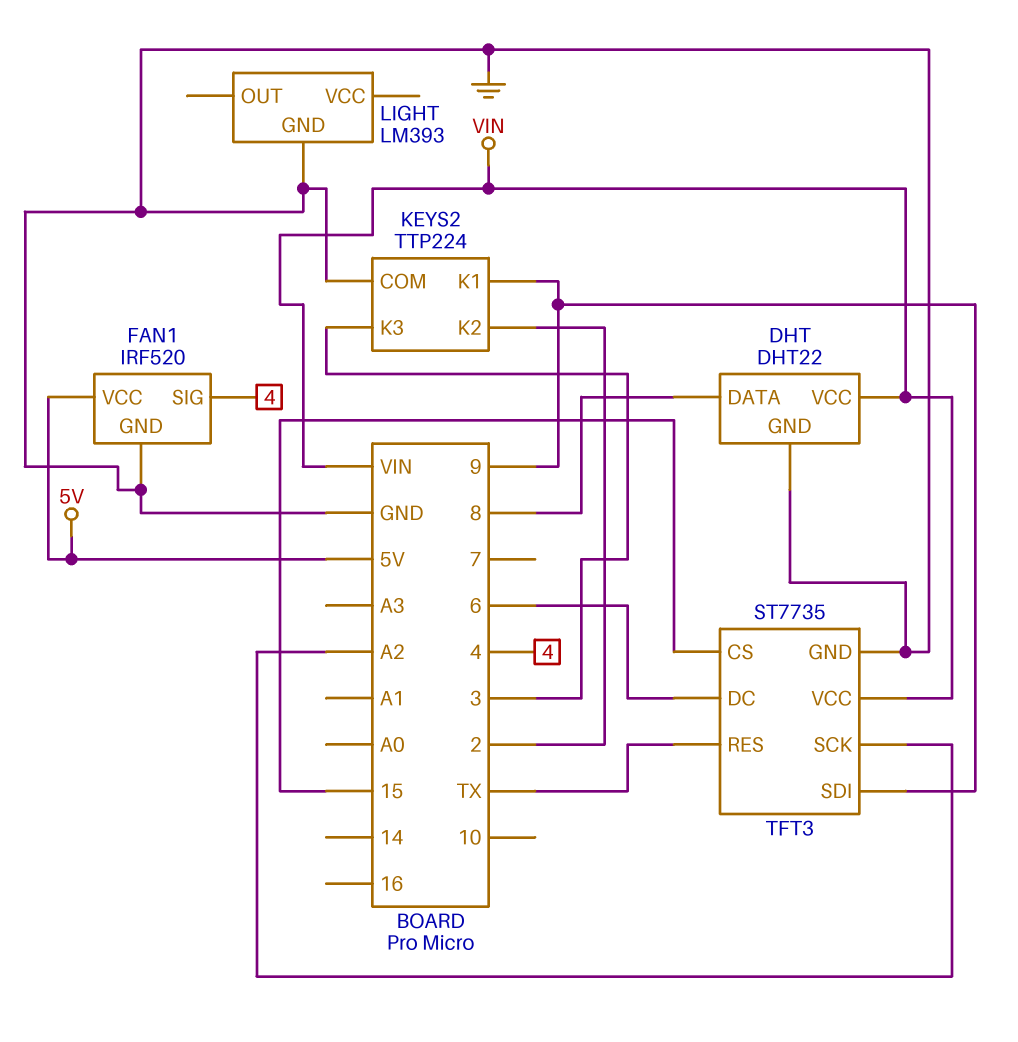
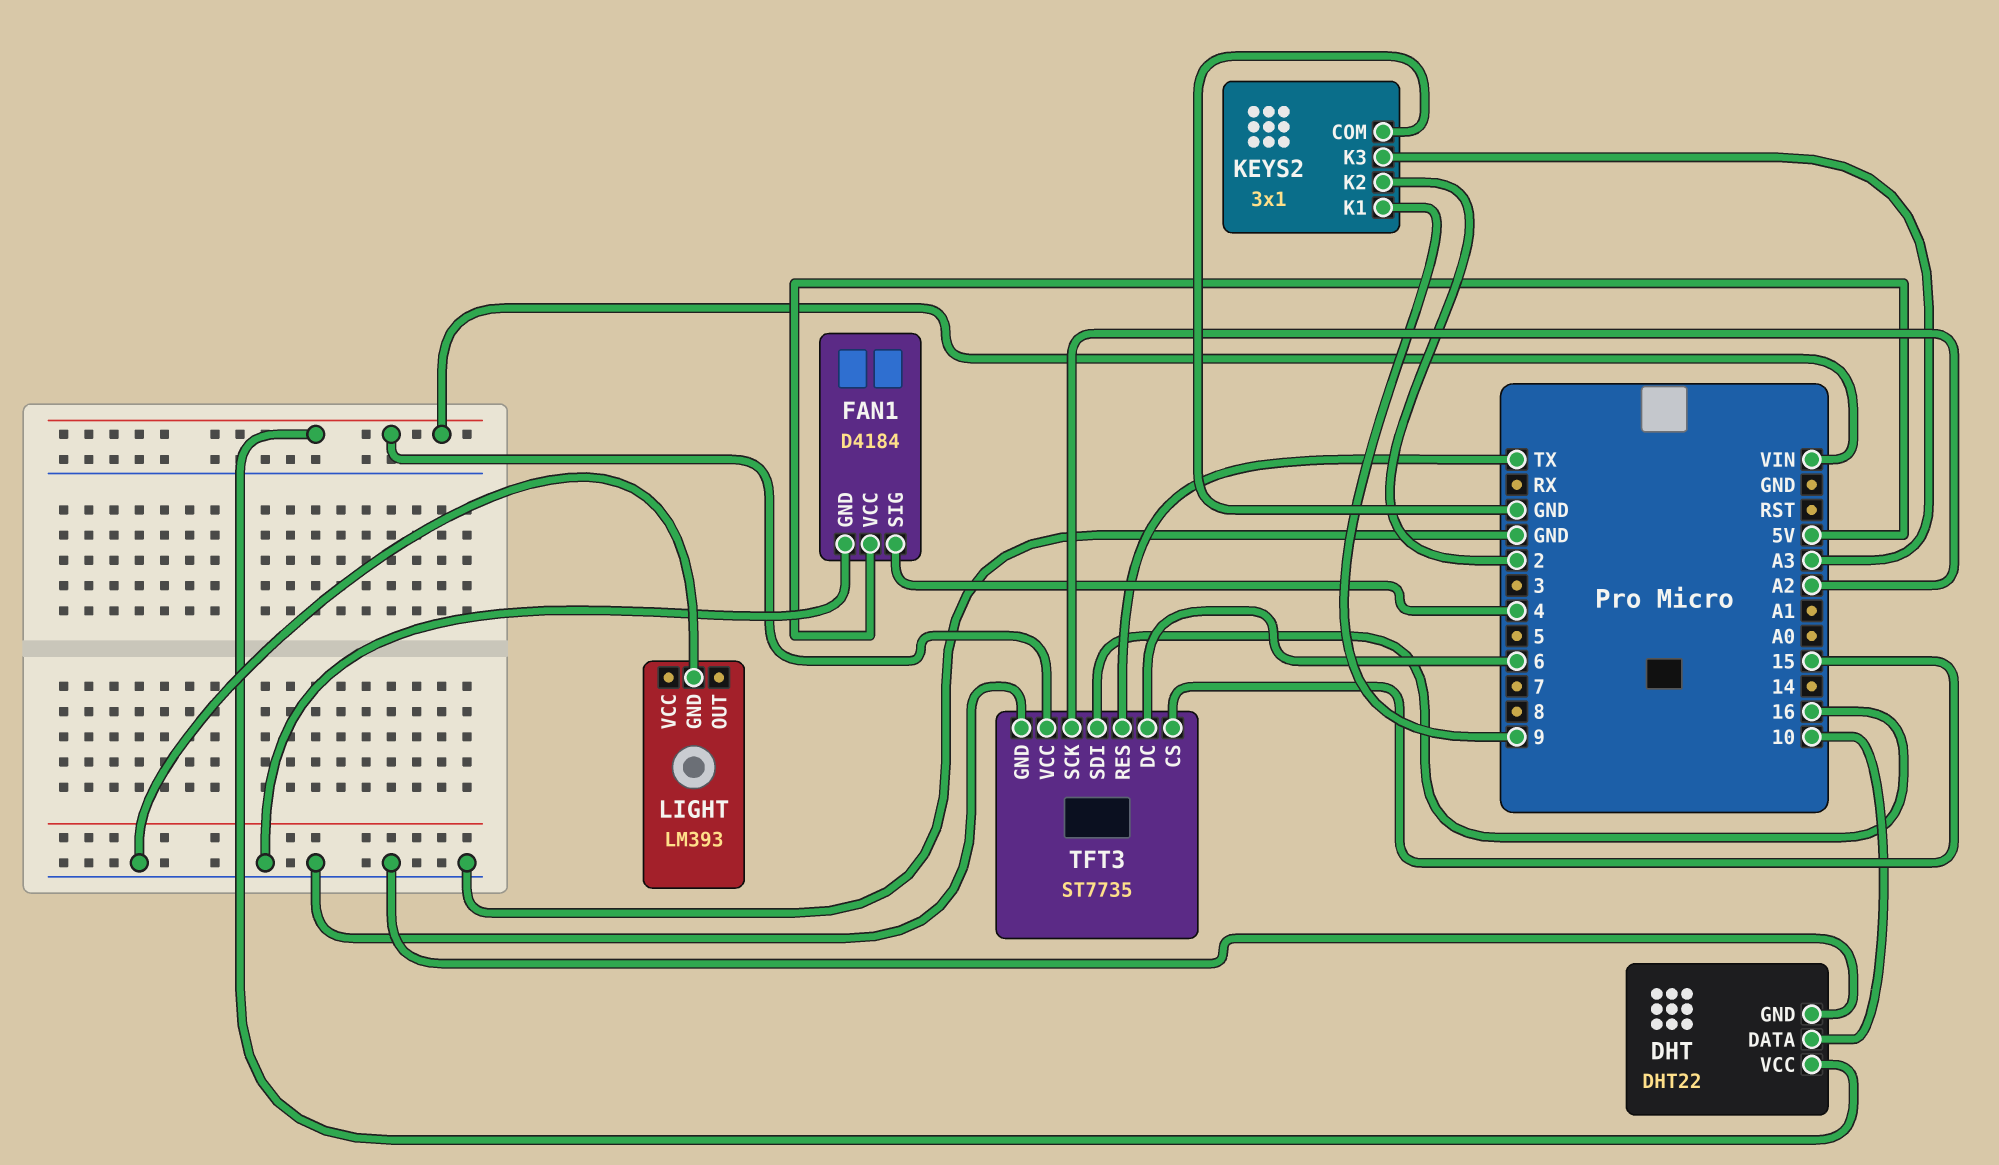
DHT pin DATA: 8 -> 10
FAN1: IRF520 -> D4184
KEYS2: TTP224 -> 3x1
KEYS2 pin K3: 3 -> A3
TFT3 pin SDI: 9 -> 16

